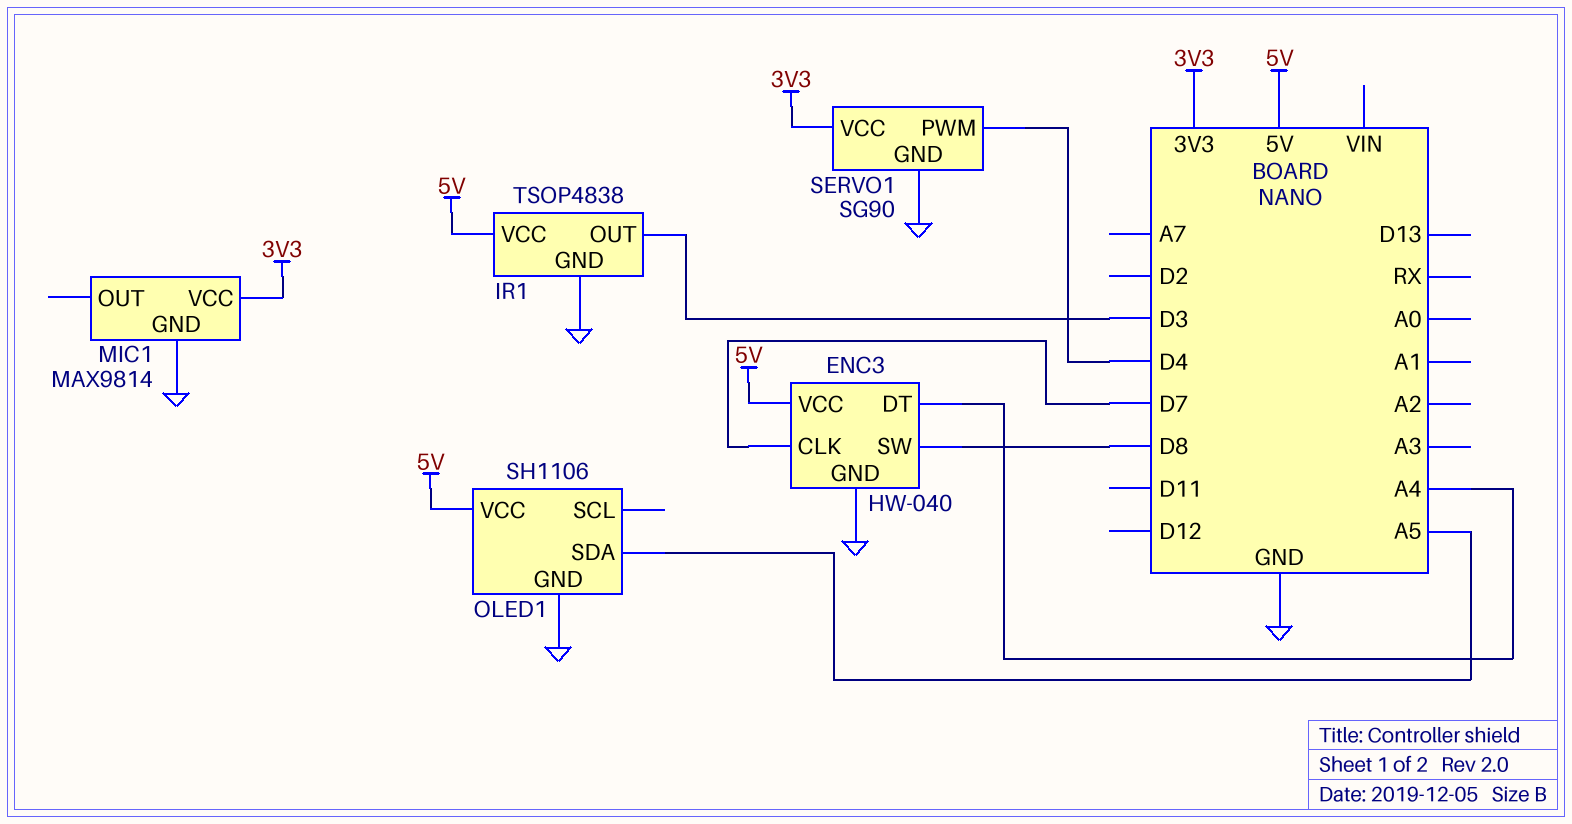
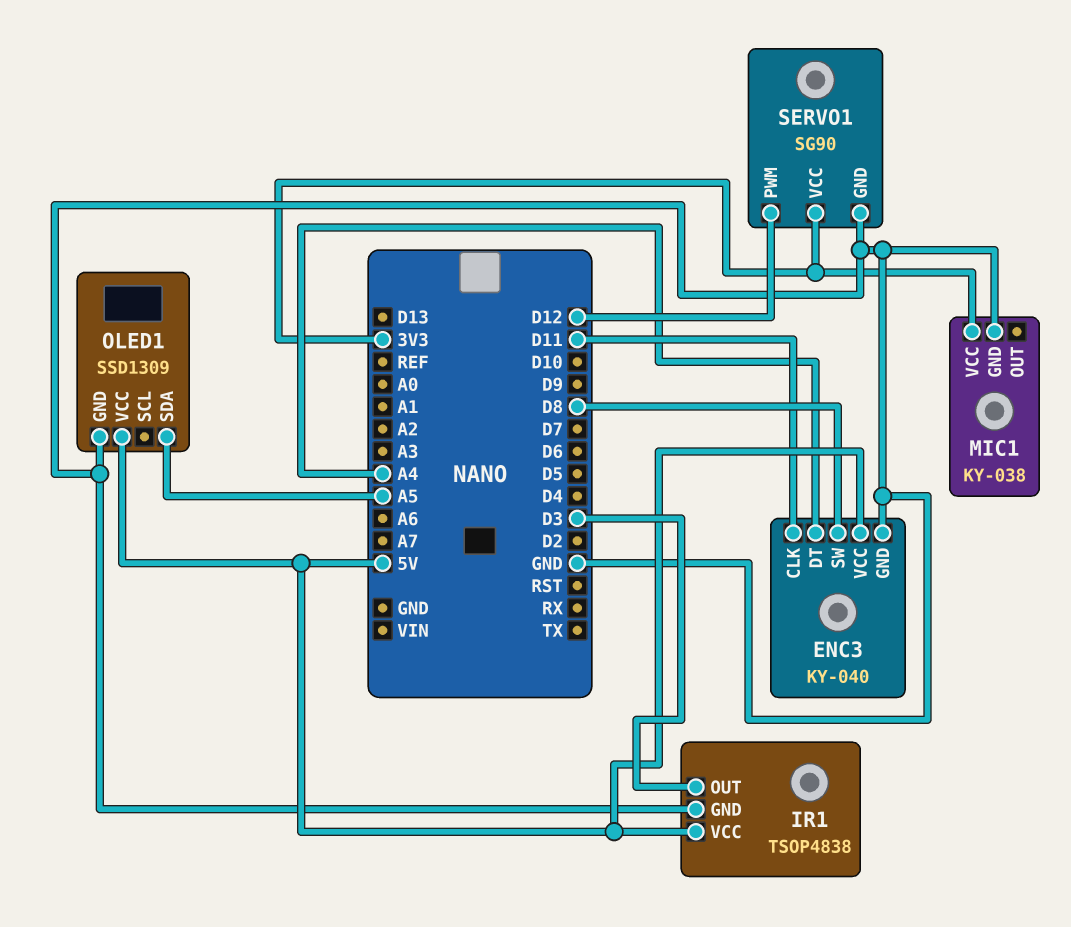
ENC3: HW-040 -> KY-040
ENC3 pin CLK: D7 -> D11
MIC1: MAX9814 -> KY-038
OLED1: SH1106 -> SSD1309
SERVO1 pin PWM: D4 -> D12

